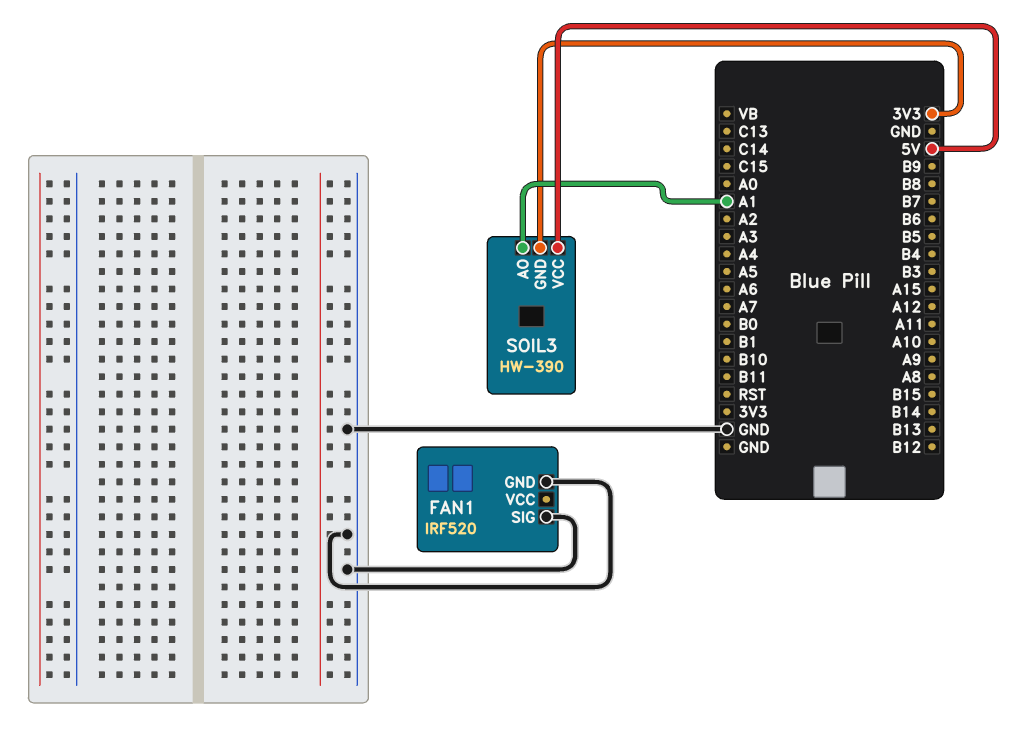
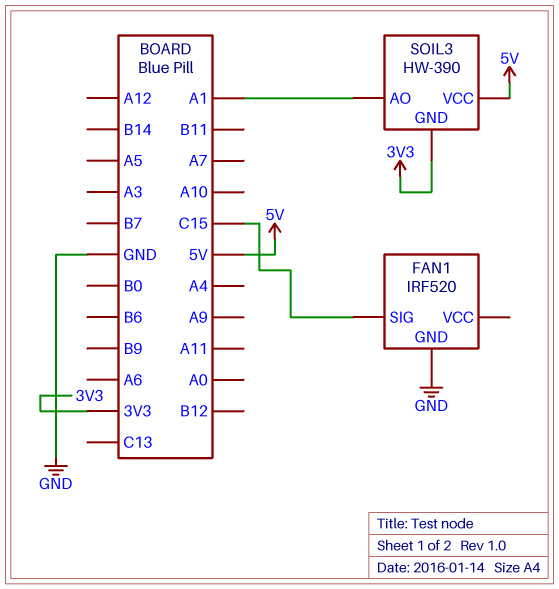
FAN1 pin SIG: GND -> C15

